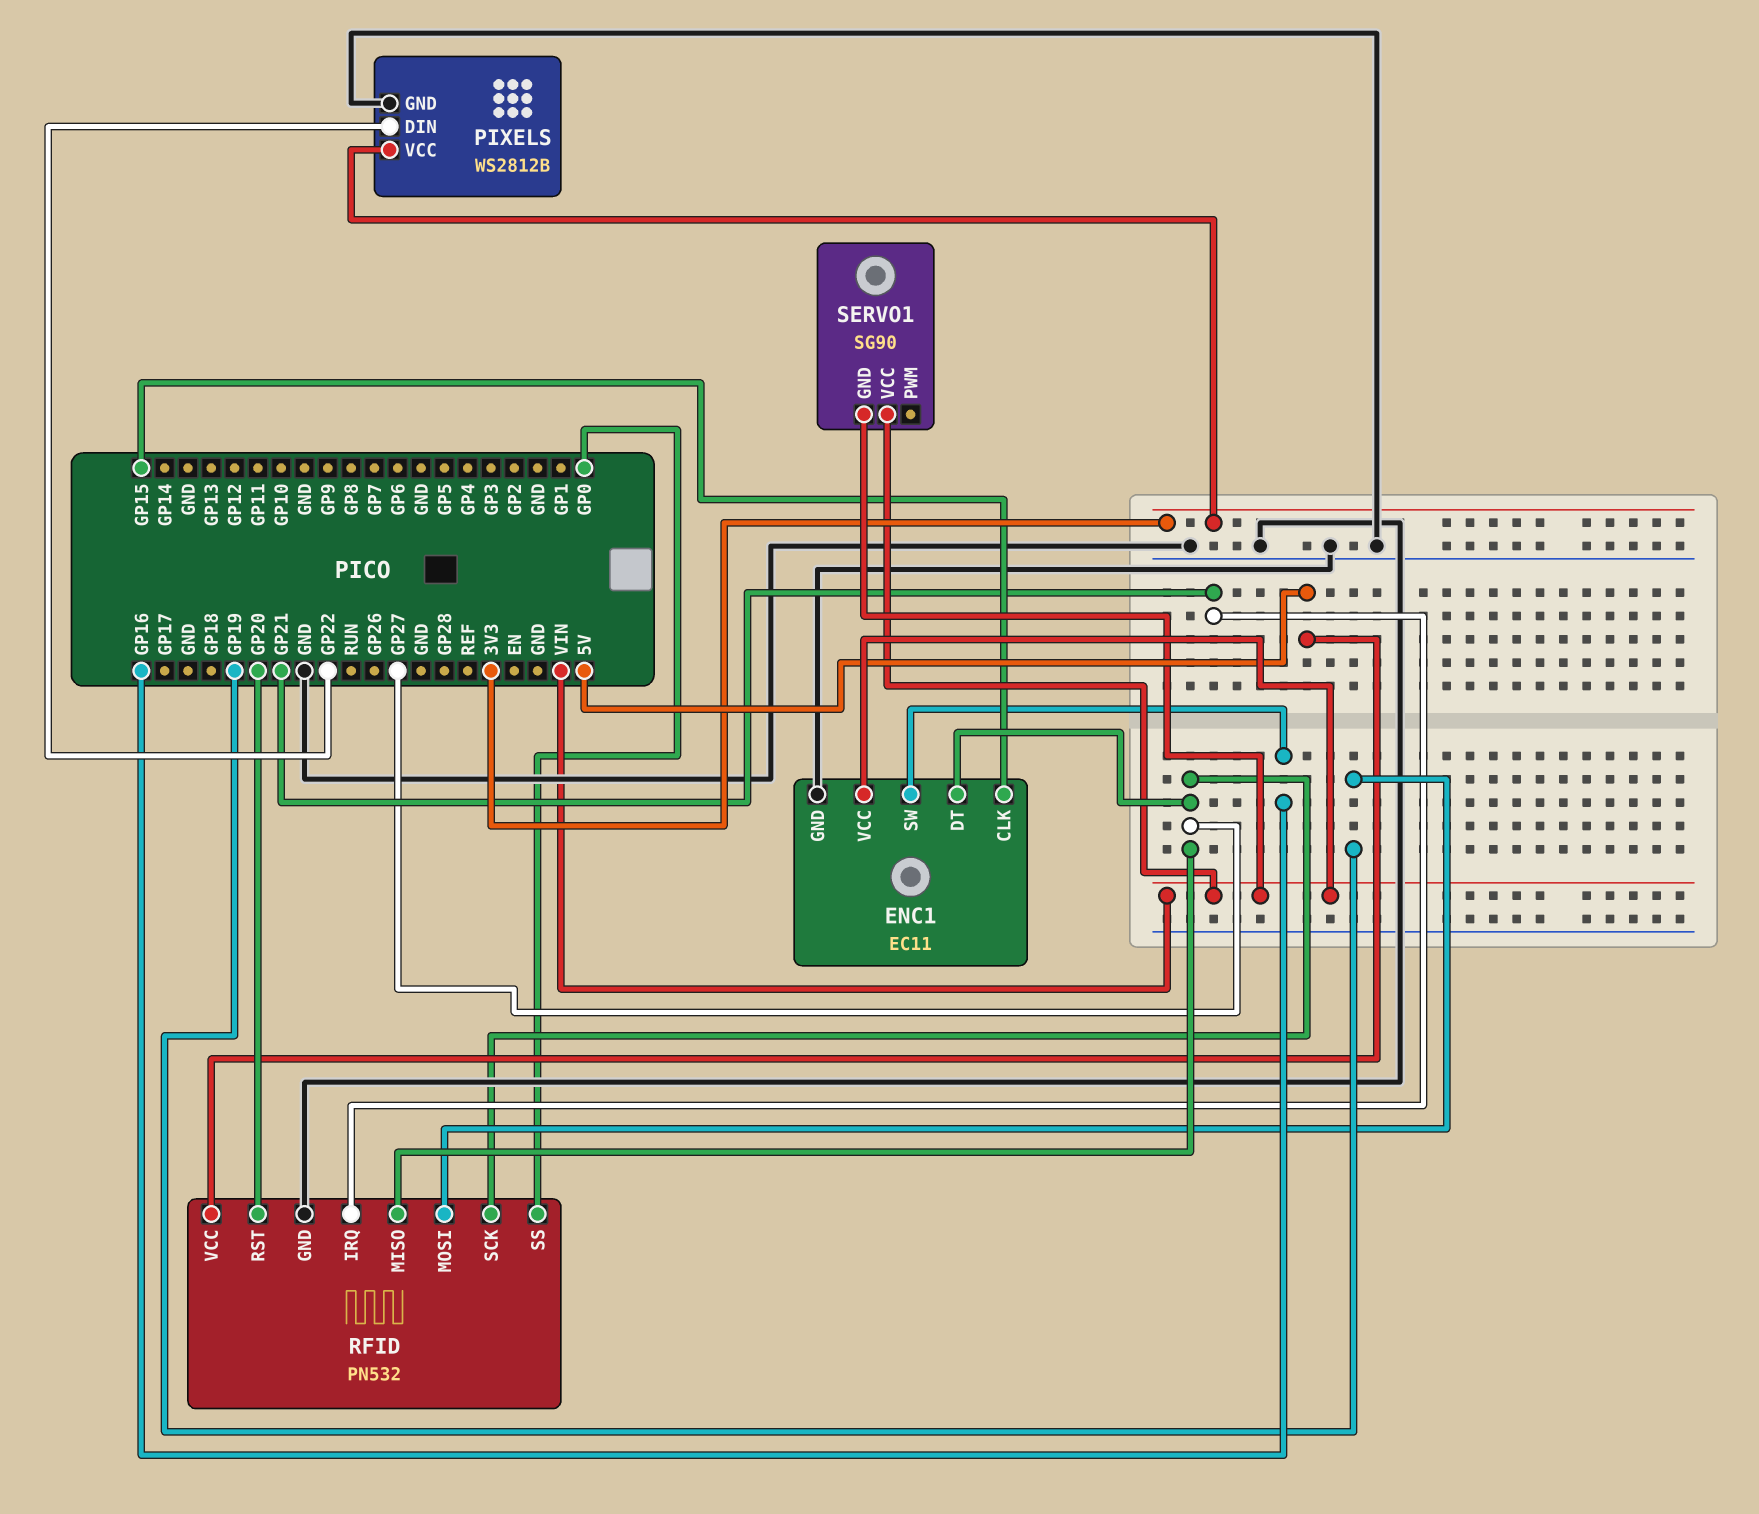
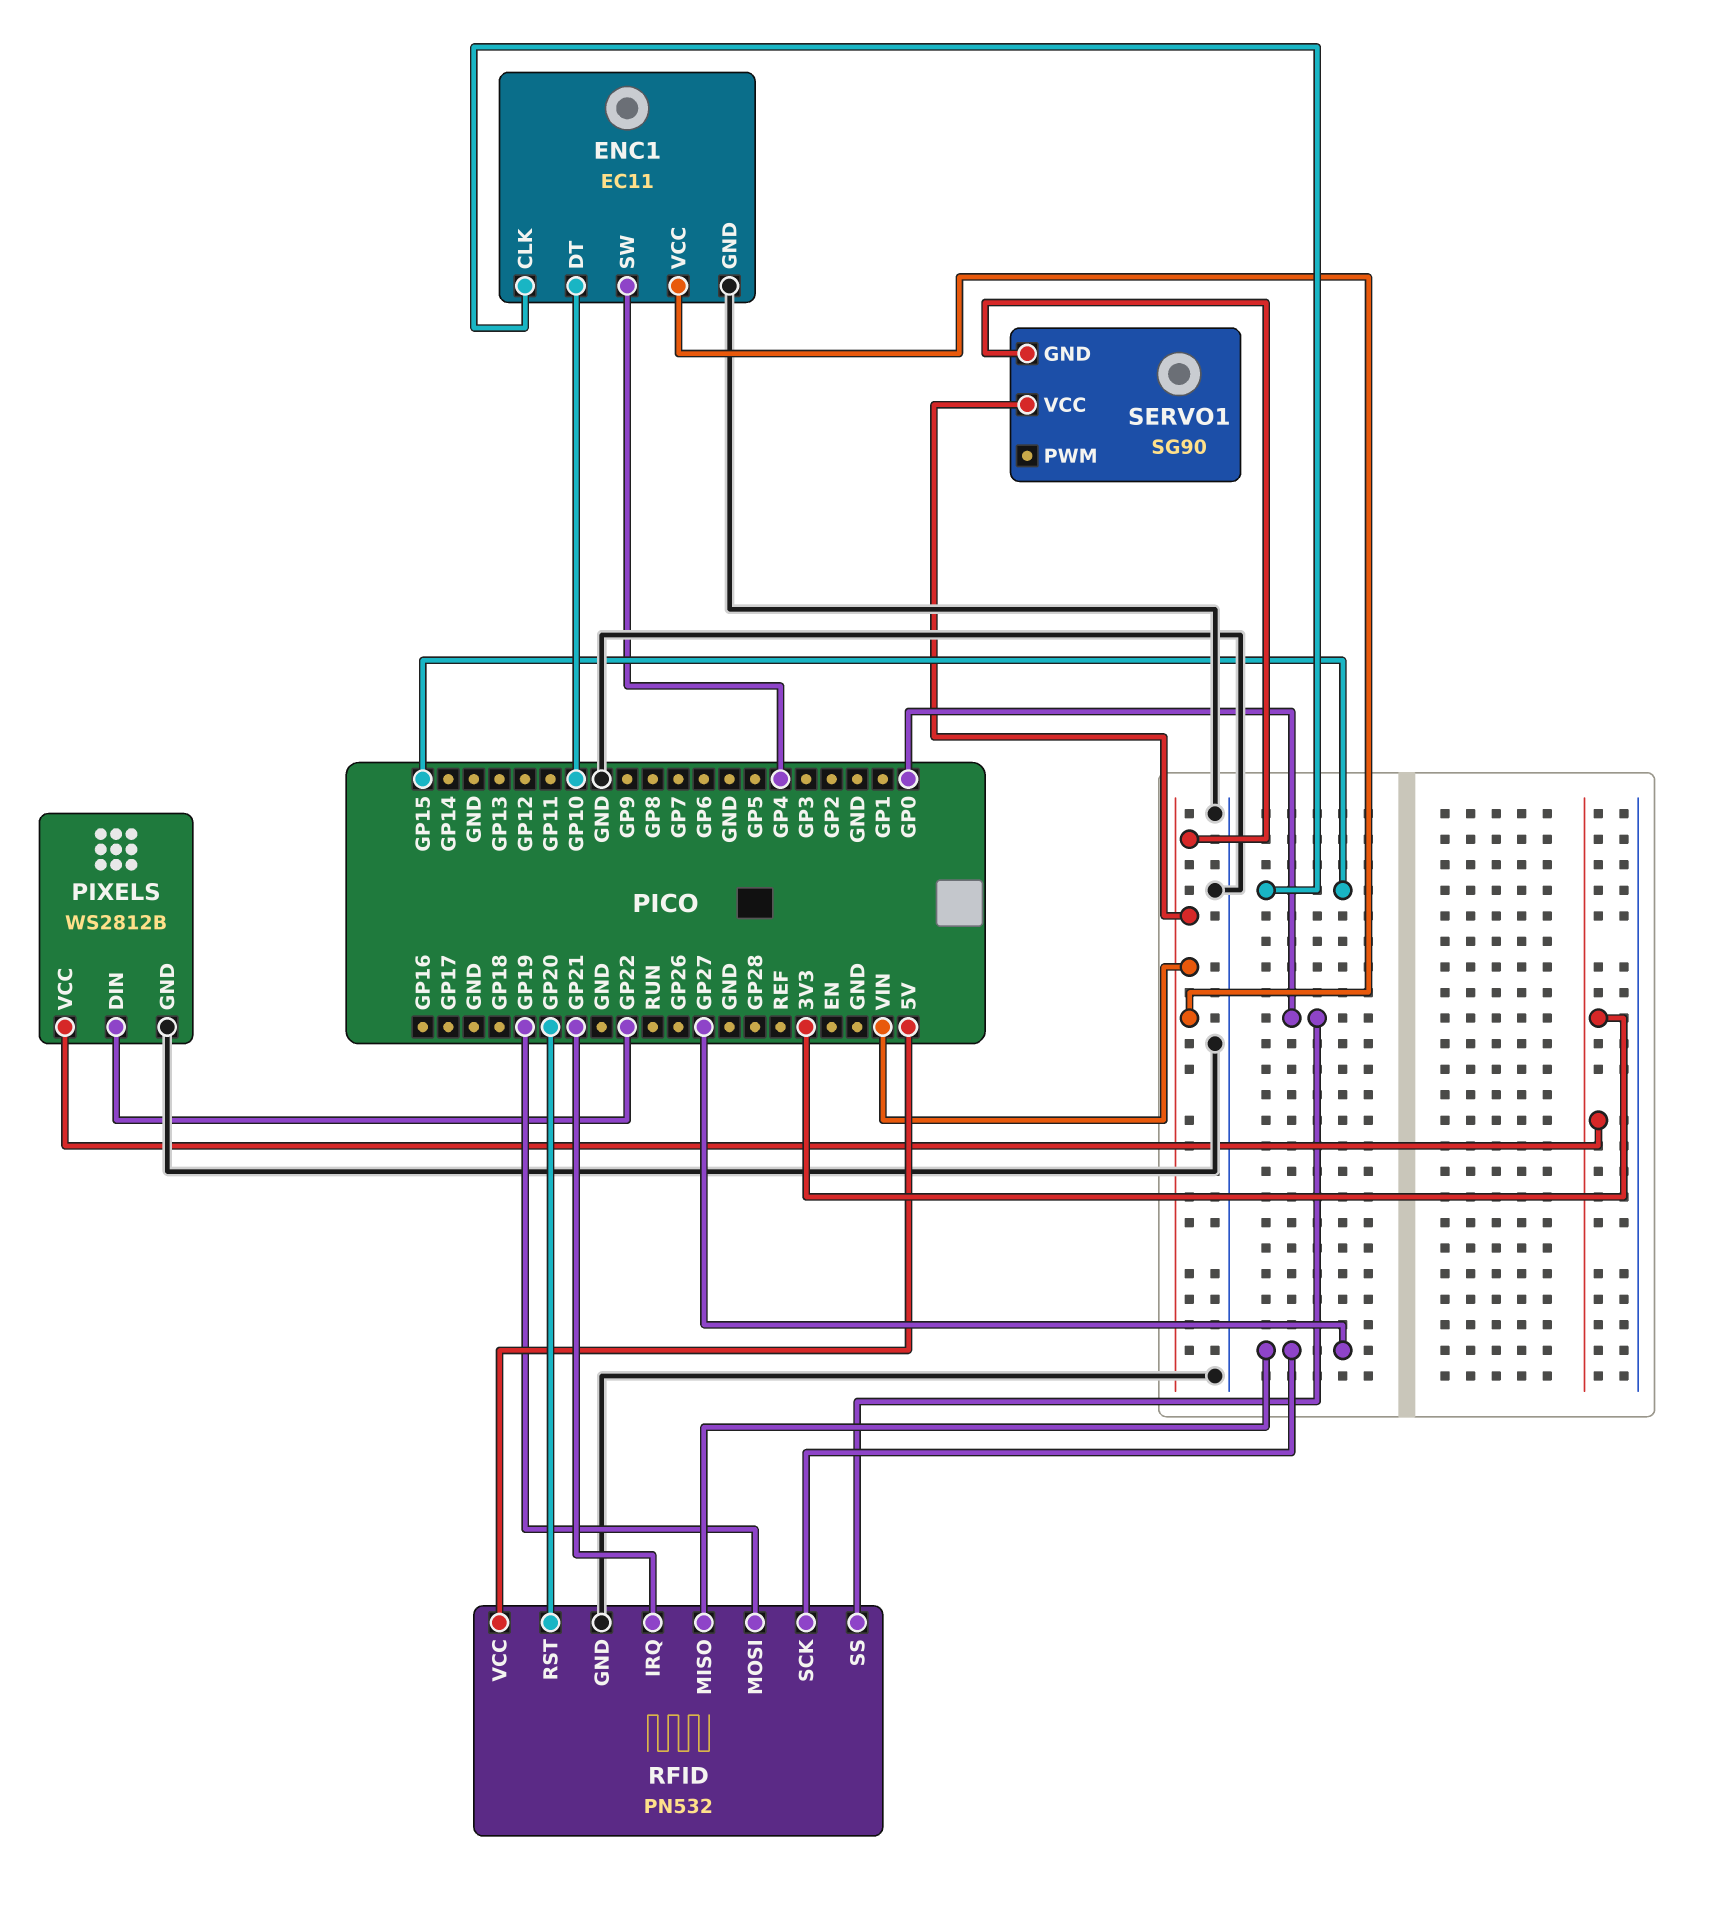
ENC1 pin DT: GP27 -> GP10
ENC1 pin SW: GP16 -> GP4

